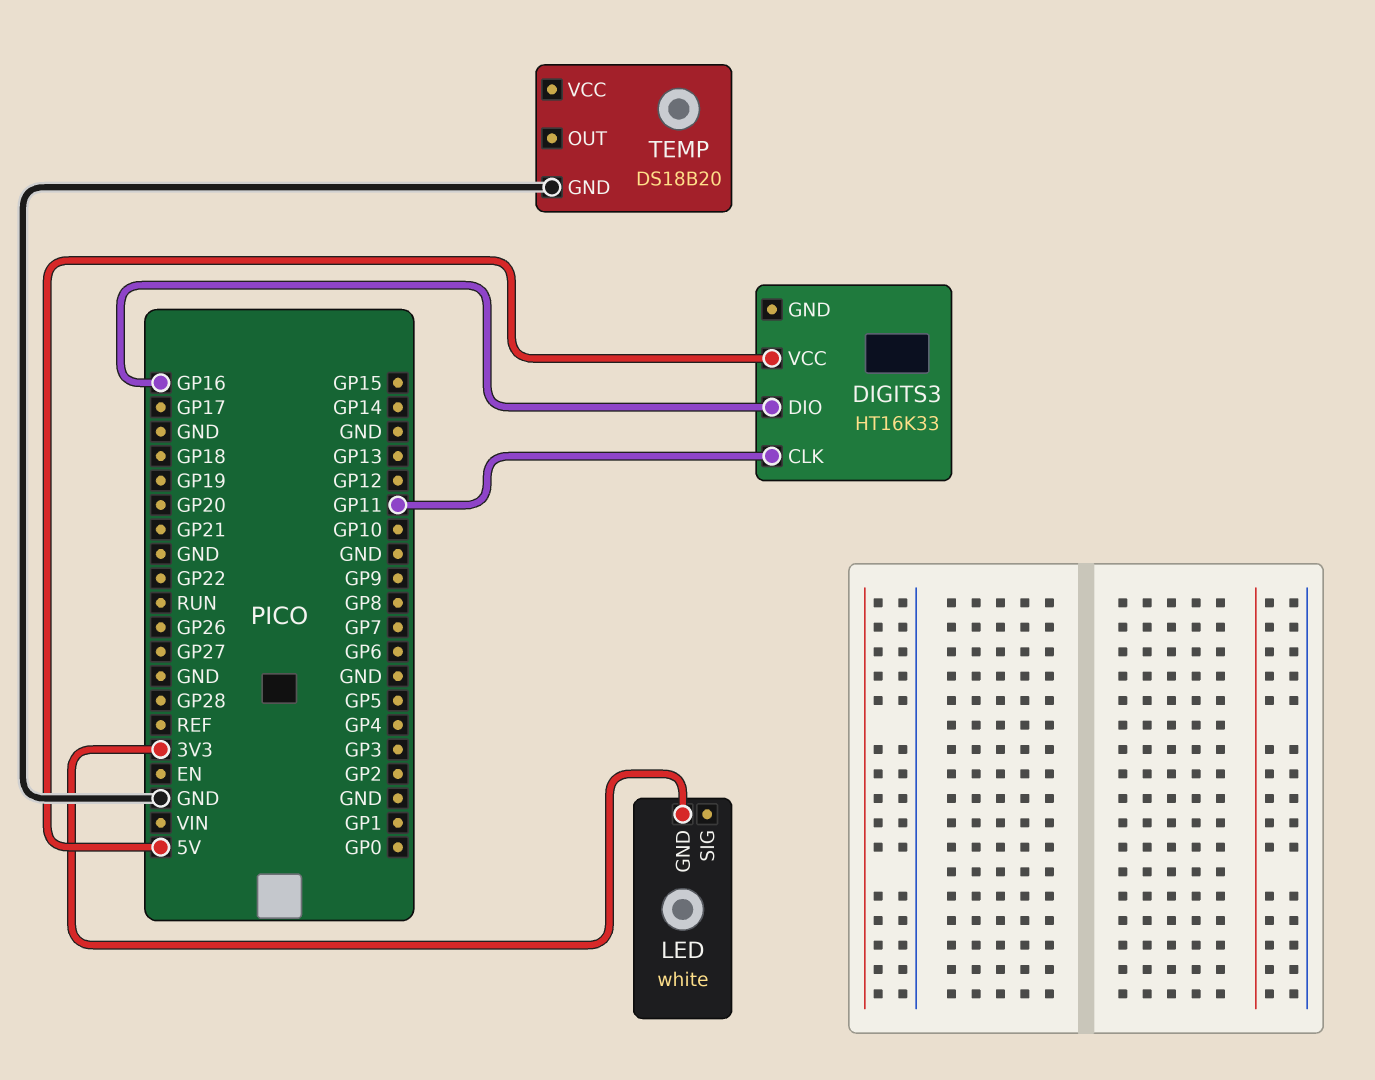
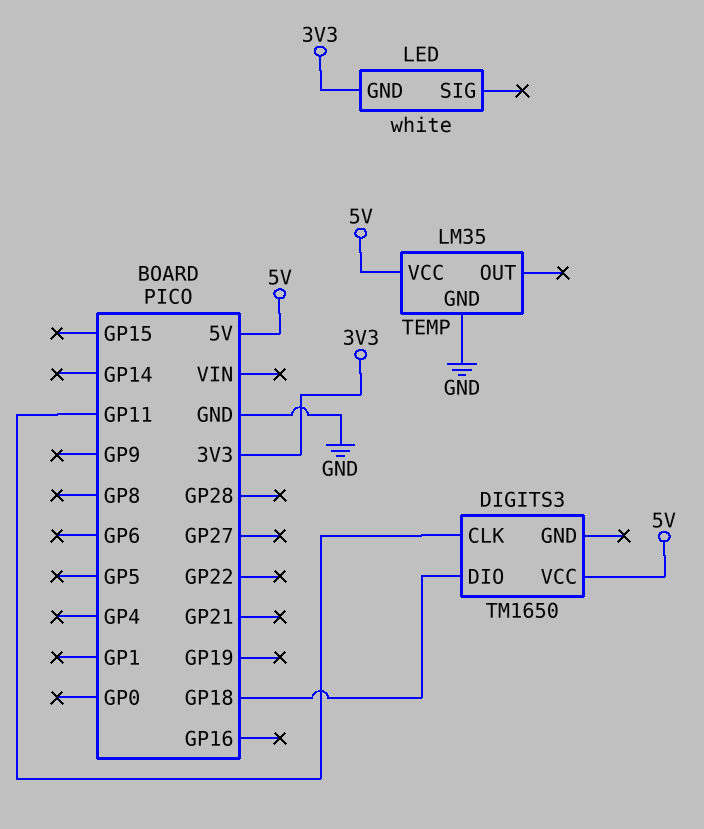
DIGITS3: HT16K33 -> TM1650
DIGITS3 pin DIO: GP16 -> GP18
TEMP: DS18B20 -> LM35
TEMP pin VCC: none -> 5V

